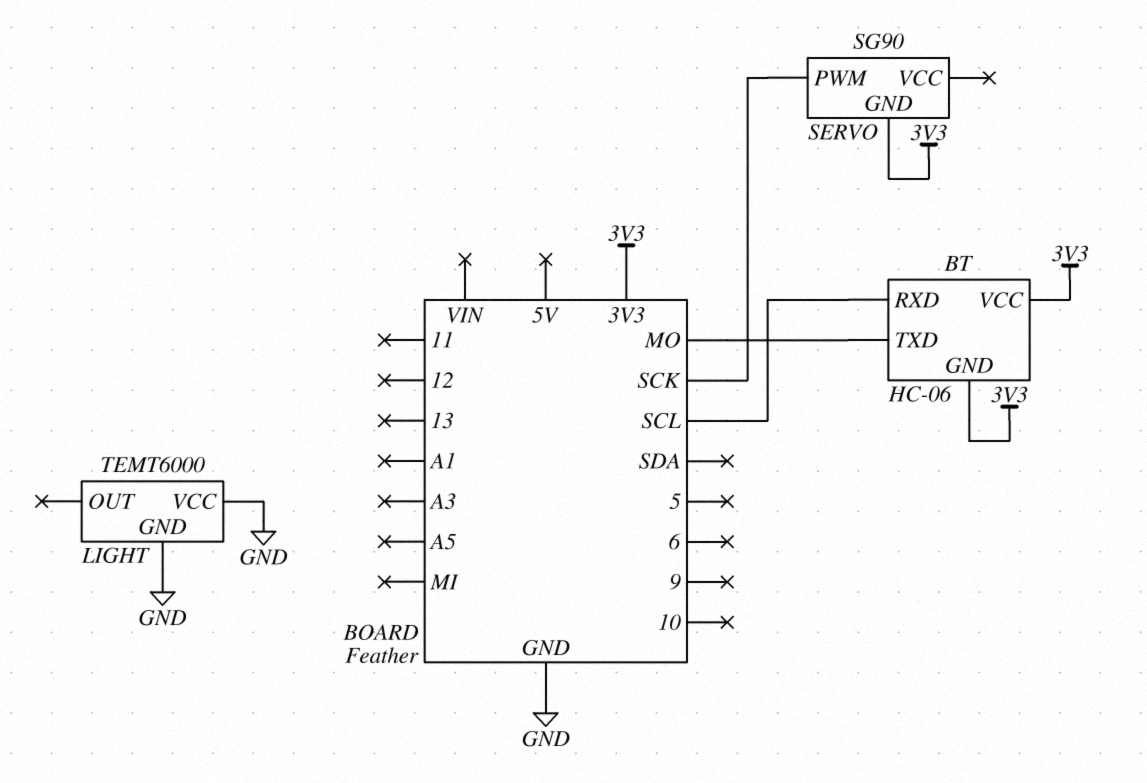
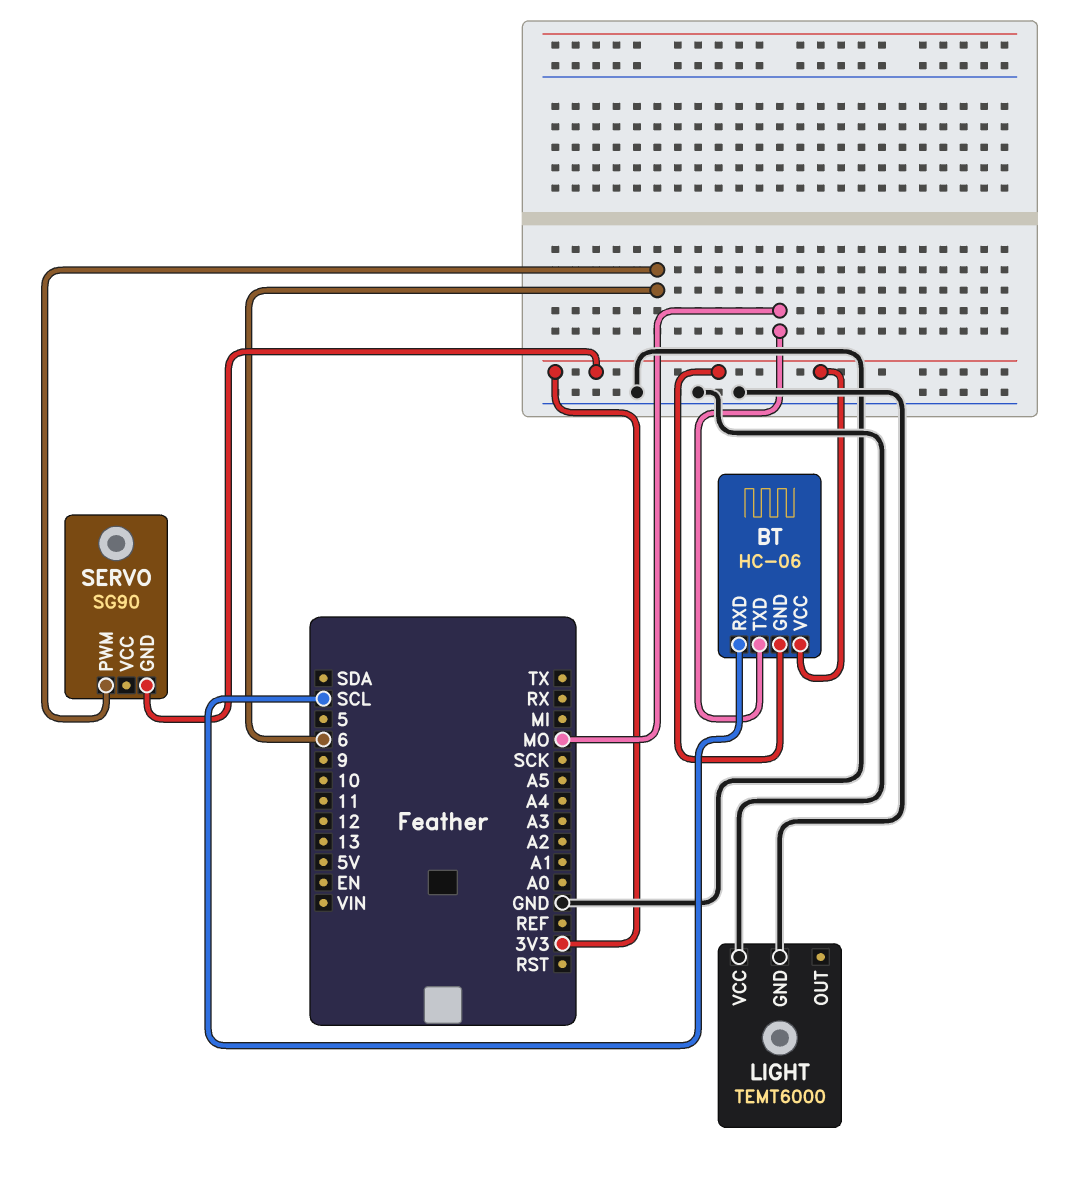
SERVO pin PWM: SCK -> 6

